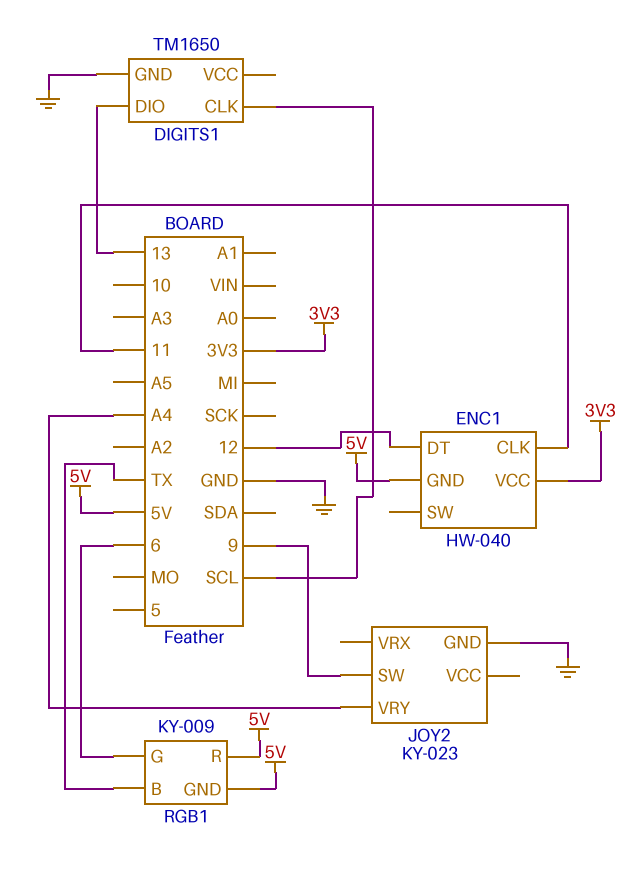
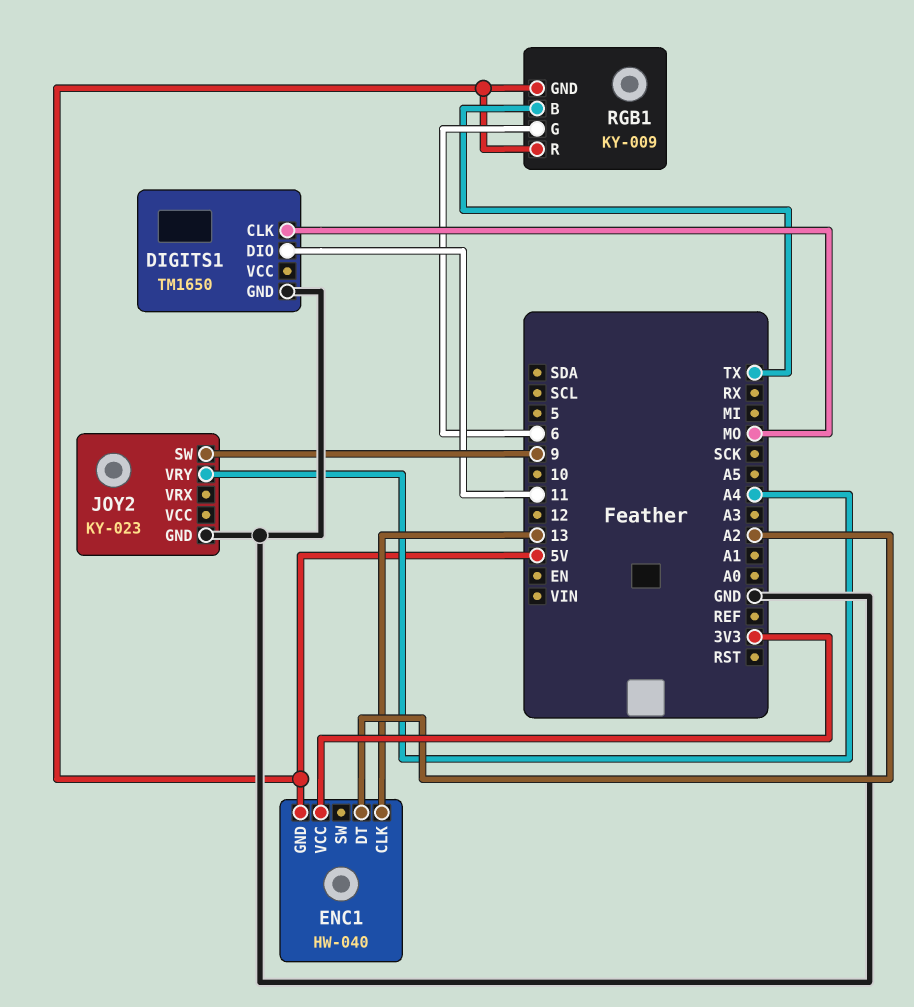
DIGITS1 pin CLK: SCL -> MO
DIGITS1 pin DIO: 13 -> 11
ENC1 pin CLK: 11 -> 13
ENC1 pin DT: 12 -> A2

